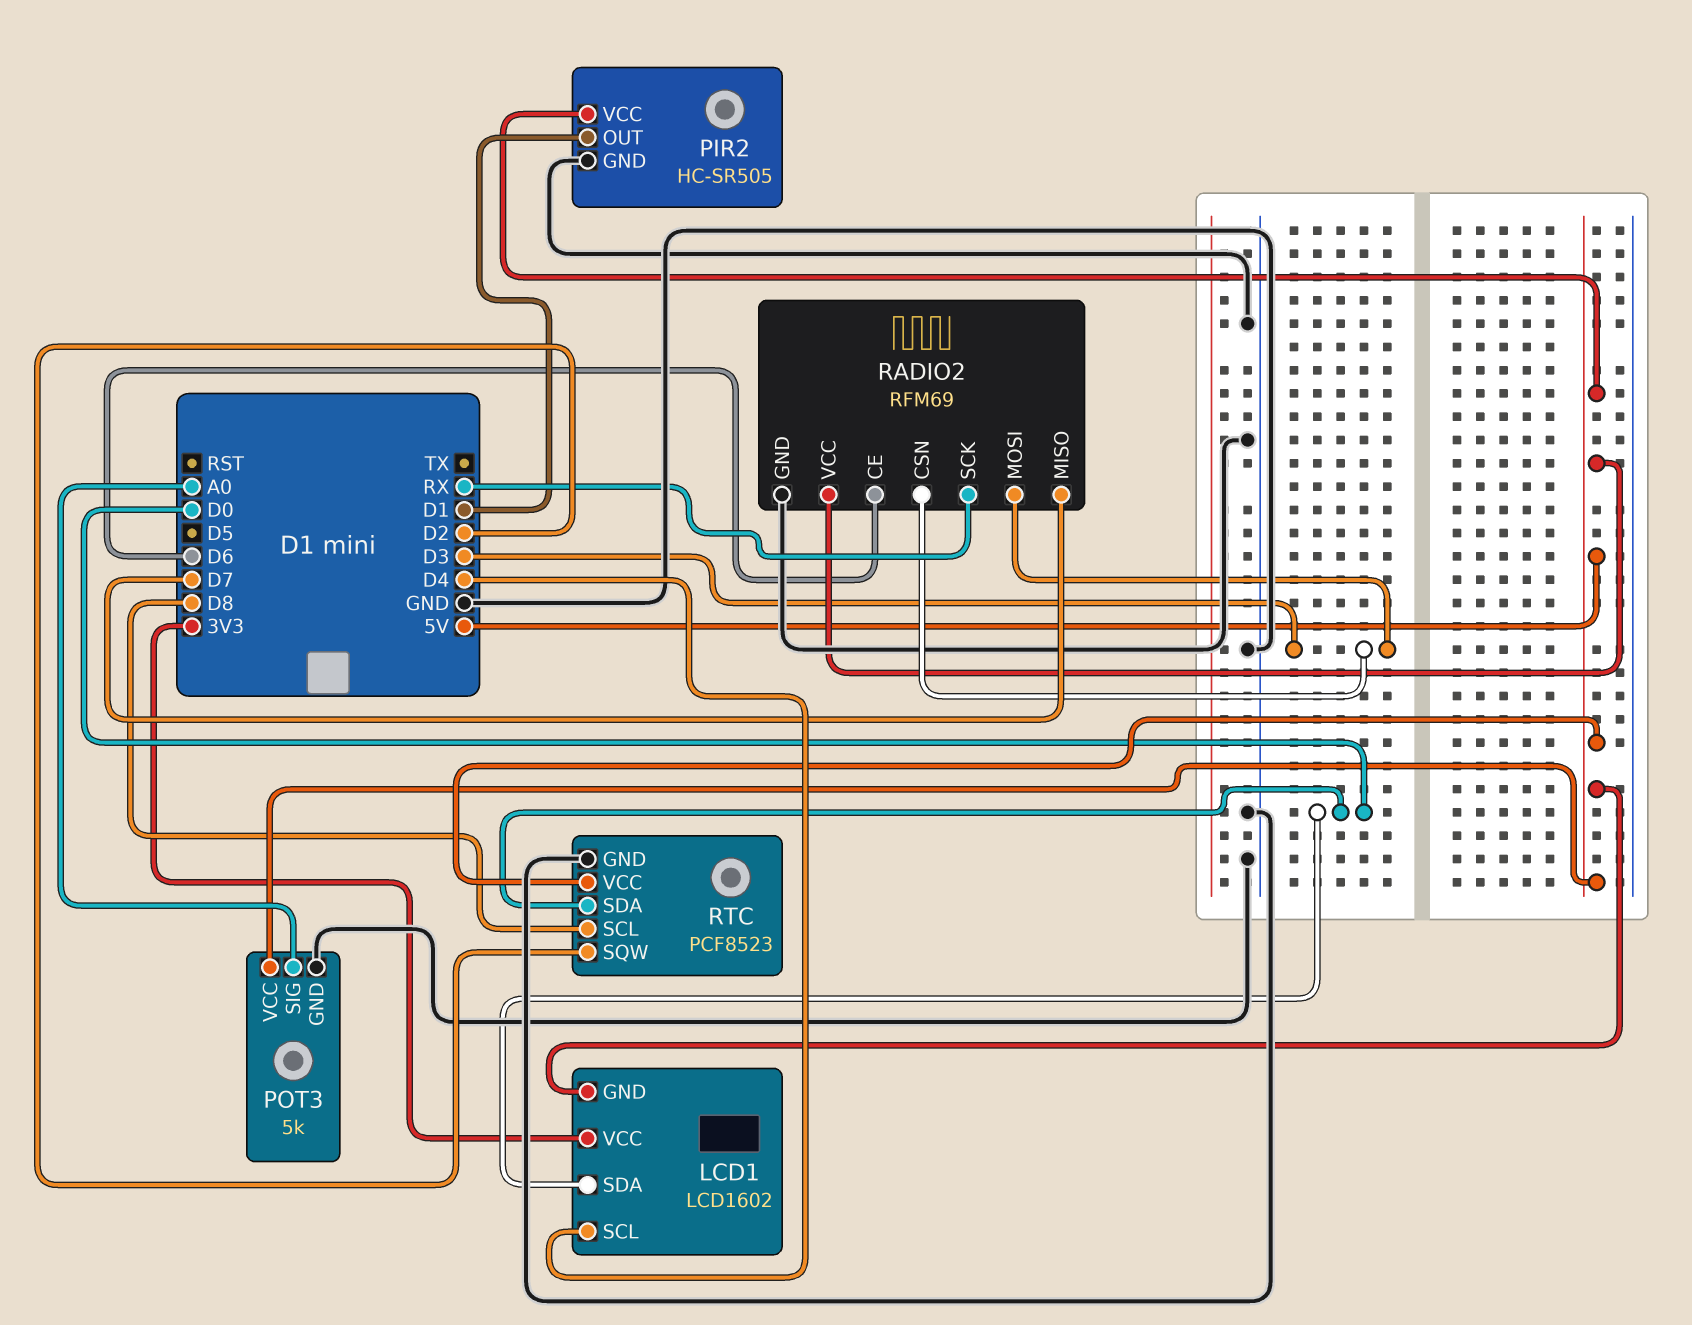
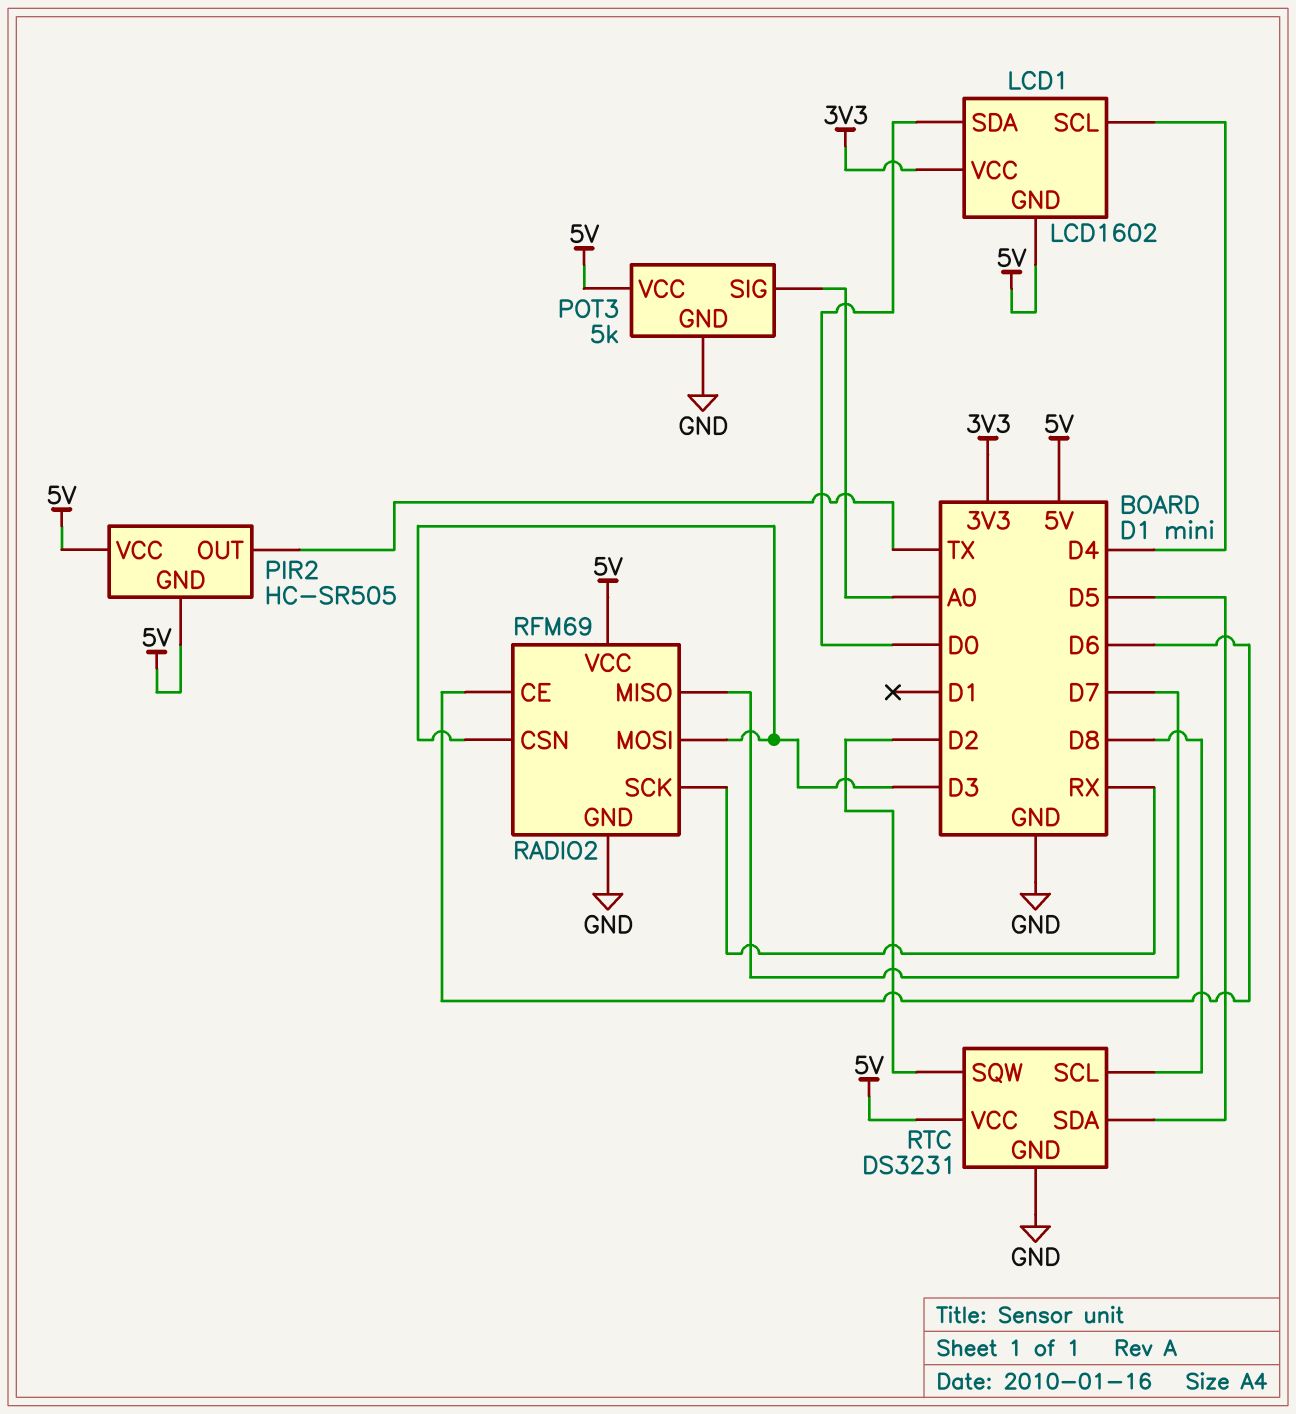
PIR2 pin GND: GND -> 5V
PIR2 pin OUT: D1 -> TX
RTC: PCF8523 -> DS3231
RTC pin SDA: D0 -> D5

